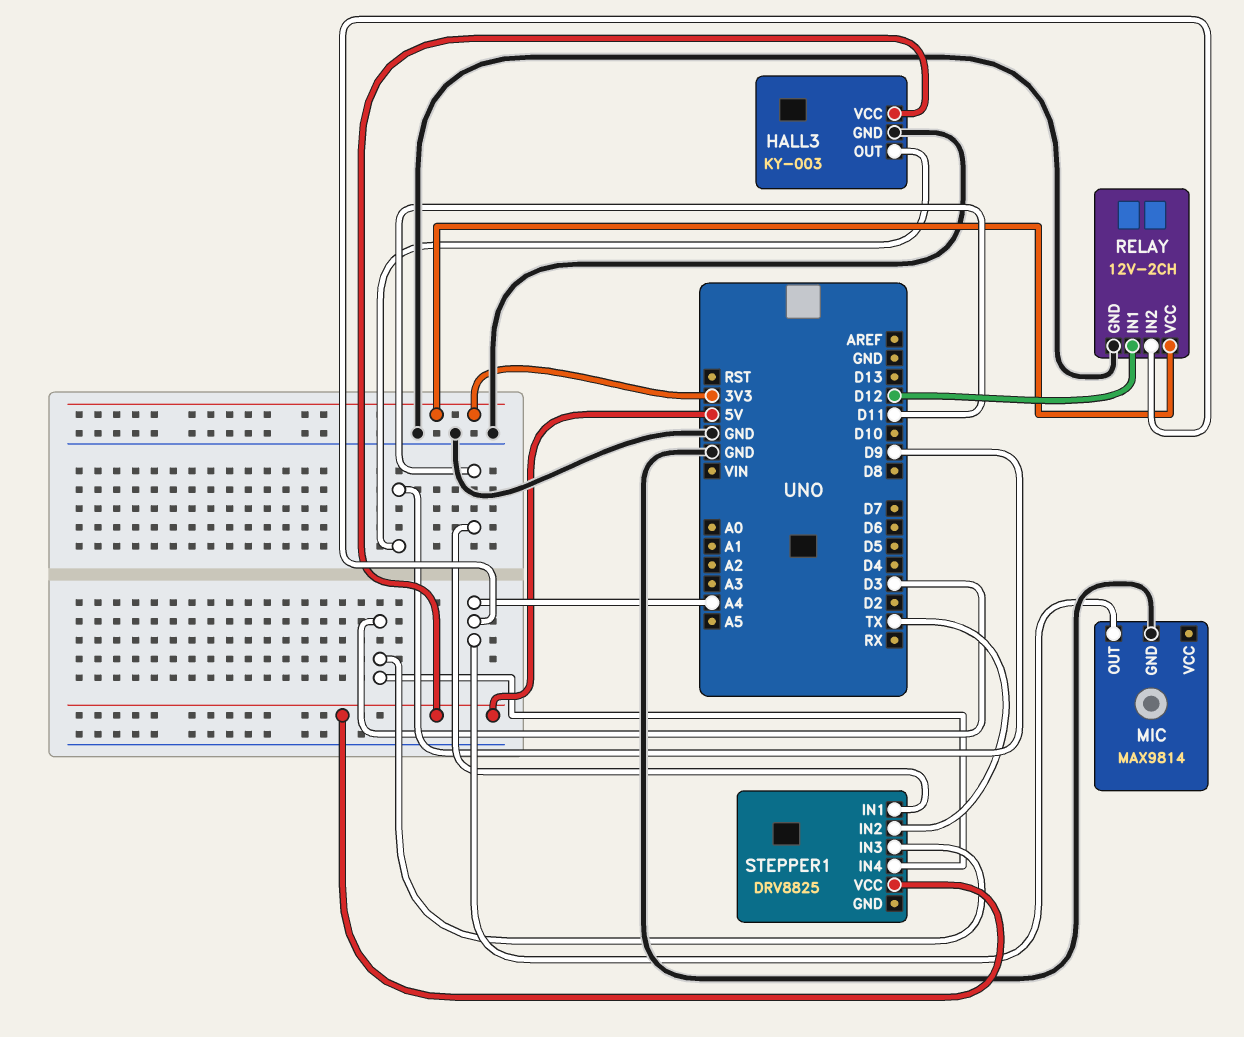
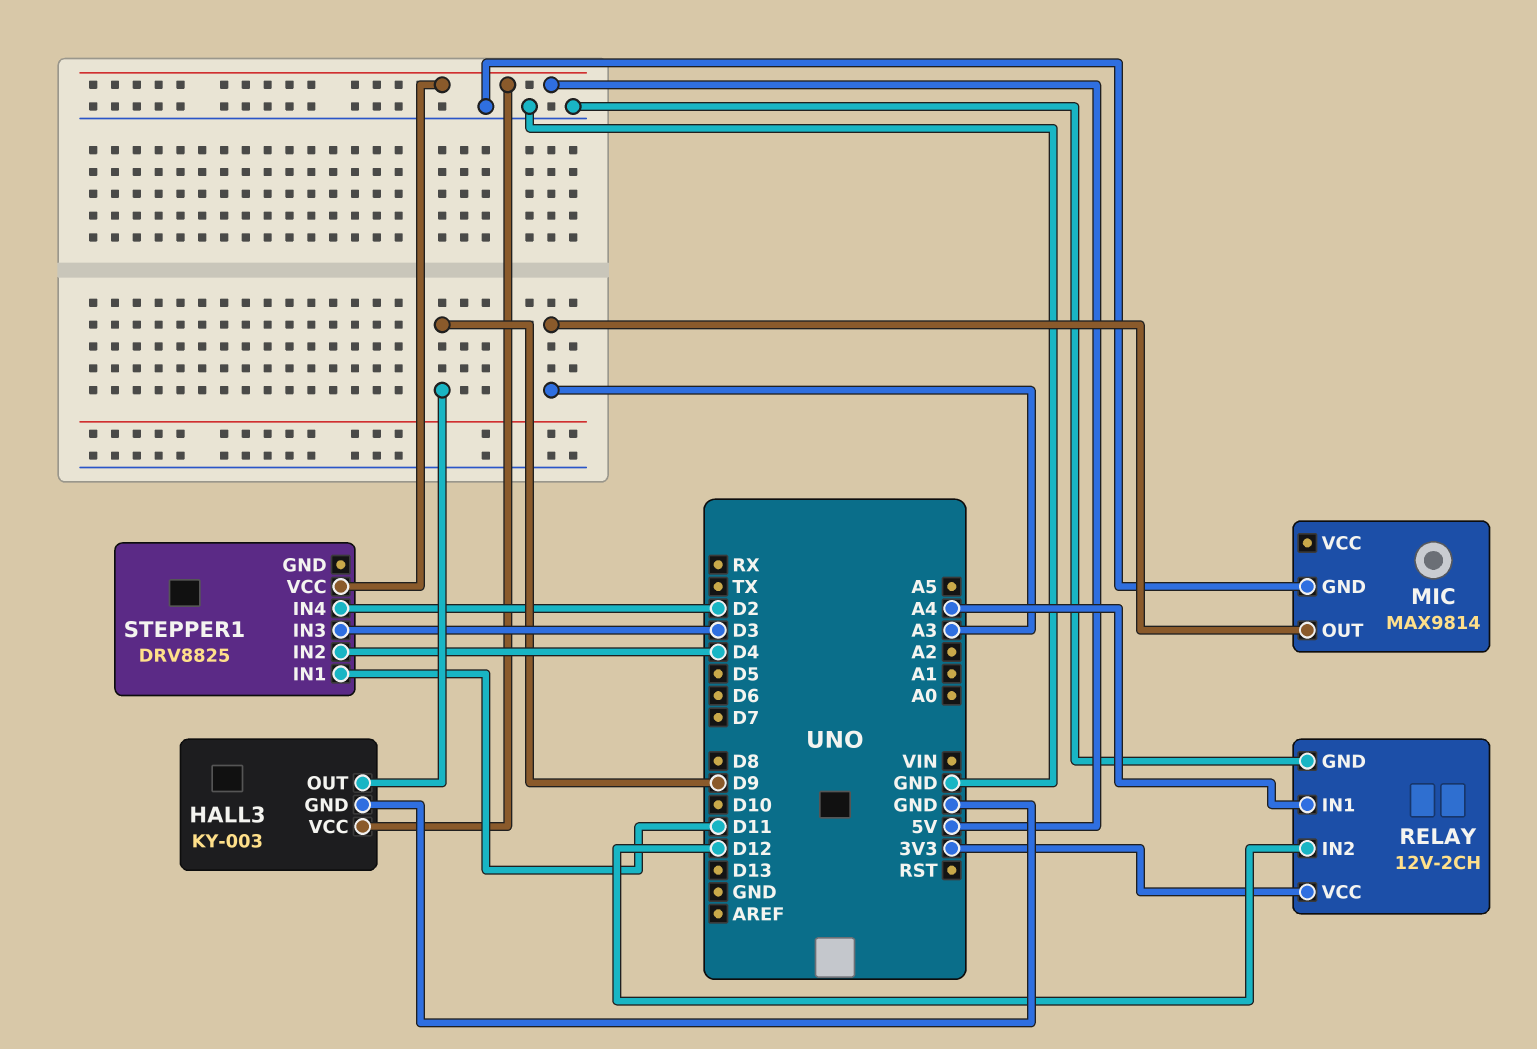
MIC pin OUT: A4 -> A3
RELAY pin IN1: D12 -> A4
RELAY pin IN2: A4 -> D12
STEPPER1 pin IN2: TX -> D4
STEPPER1 pin IN4: D3 -> D2

